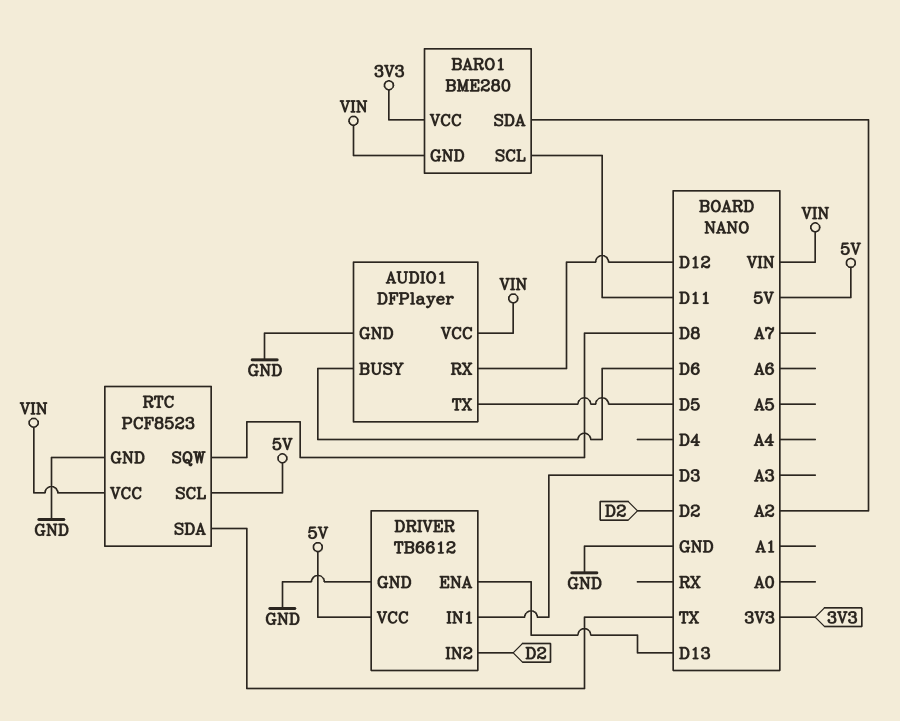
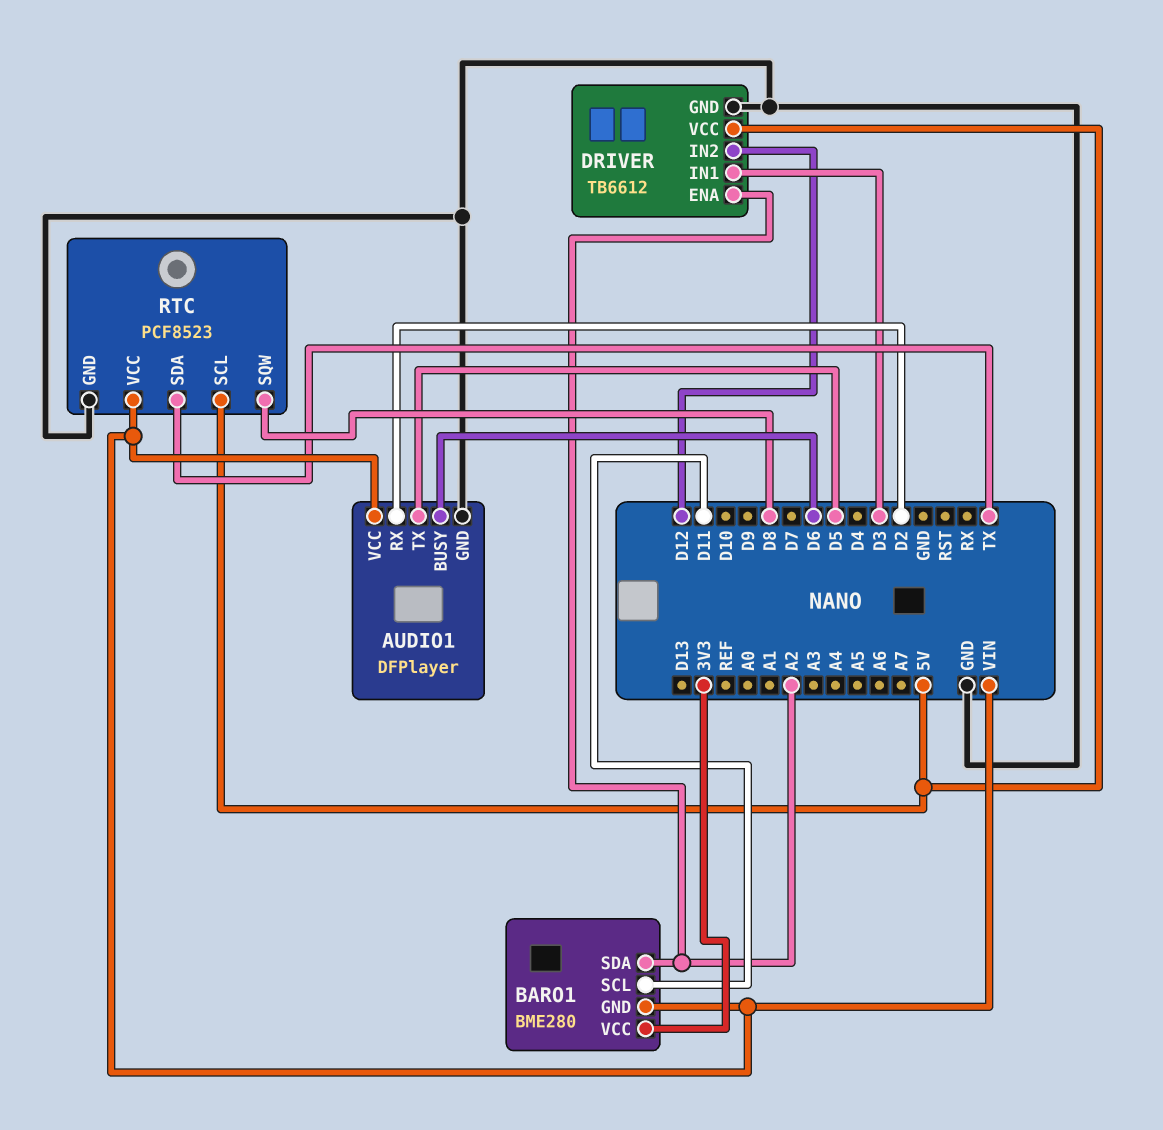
AUDIO1 pin RX: D12 -> D2
DRIVER pin ENA: D13 -> A2
DRIVER pin IN2: D2 -> D12

